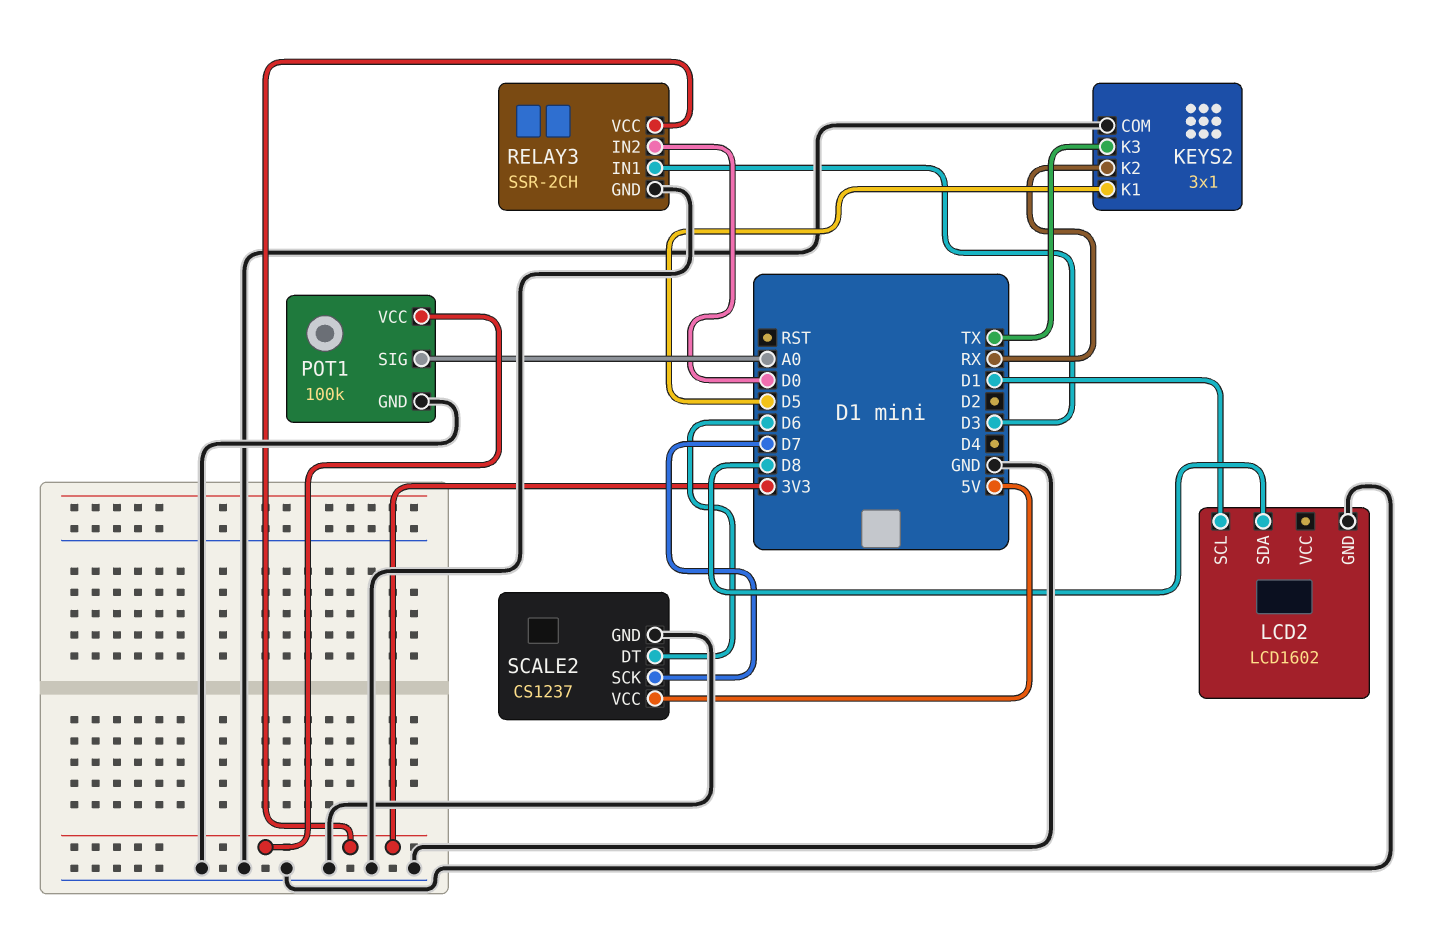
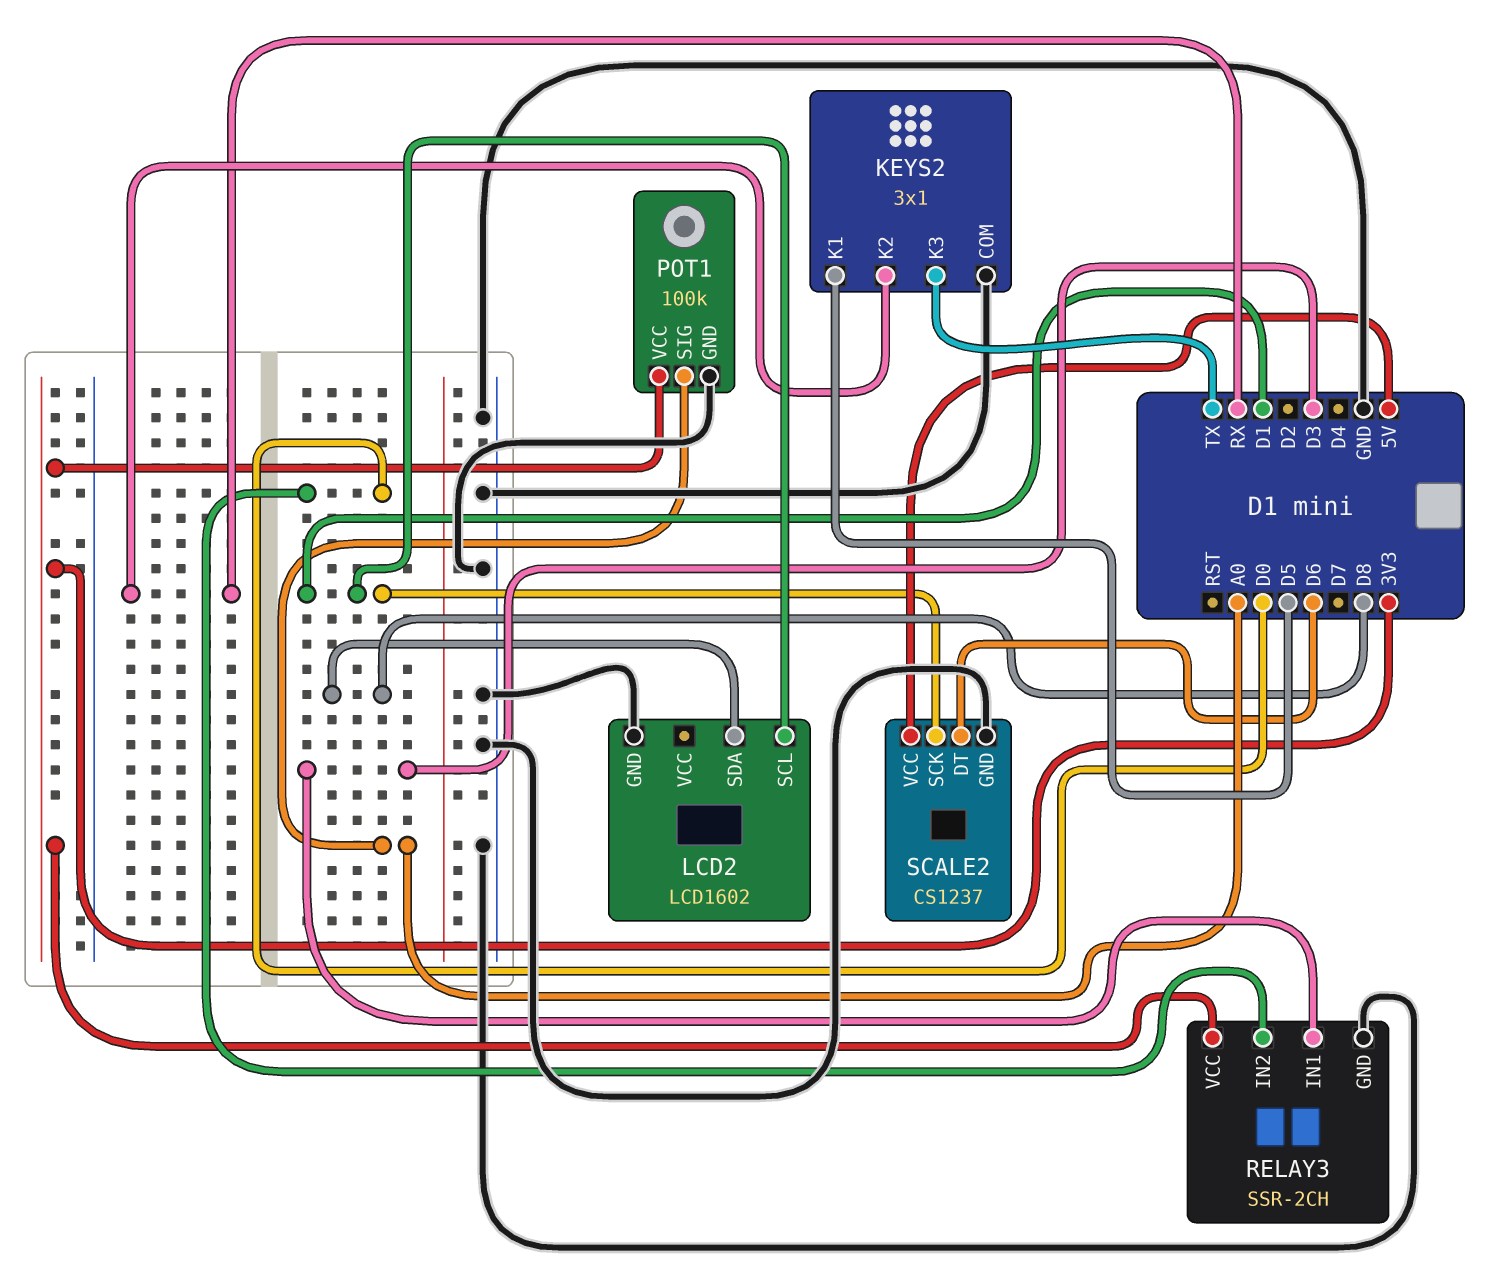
SCALE2 pin SCK: D7 -> D1

